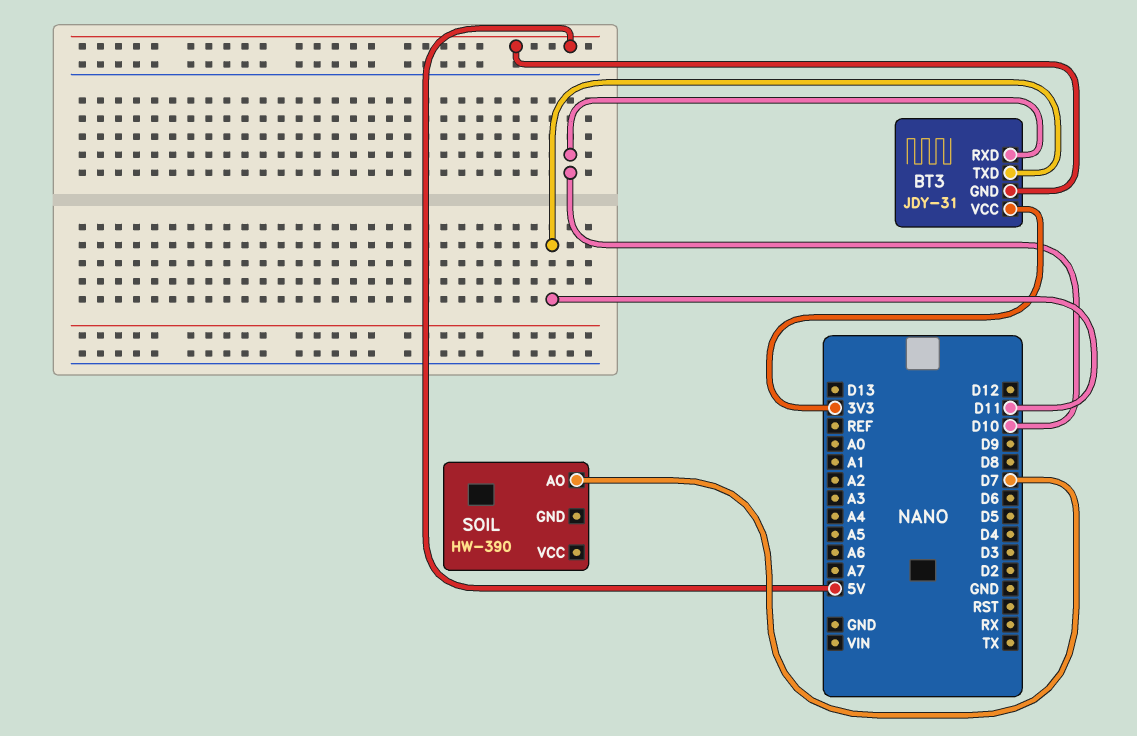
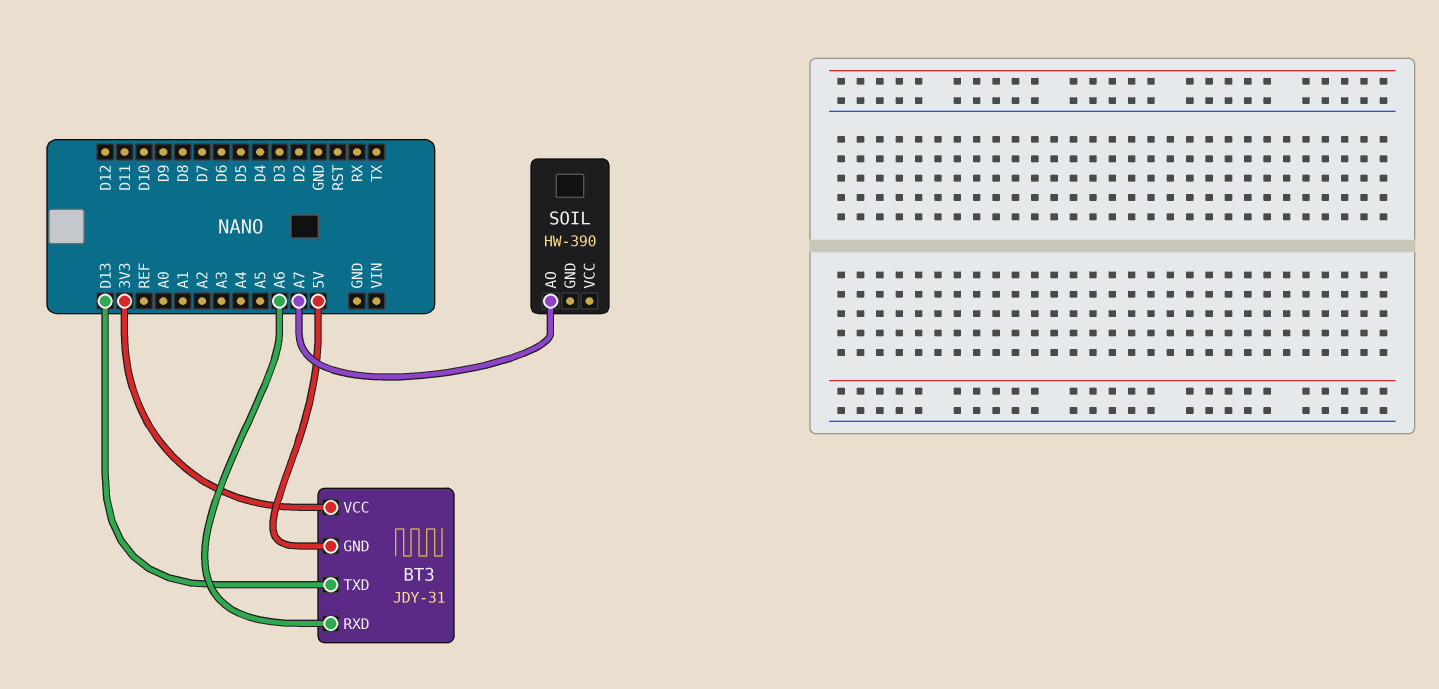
BT3 pin RXD: D10 -> A6
BT3 pin TXD: D11 -> D13
SOIL pin AO: D7 -> A7

